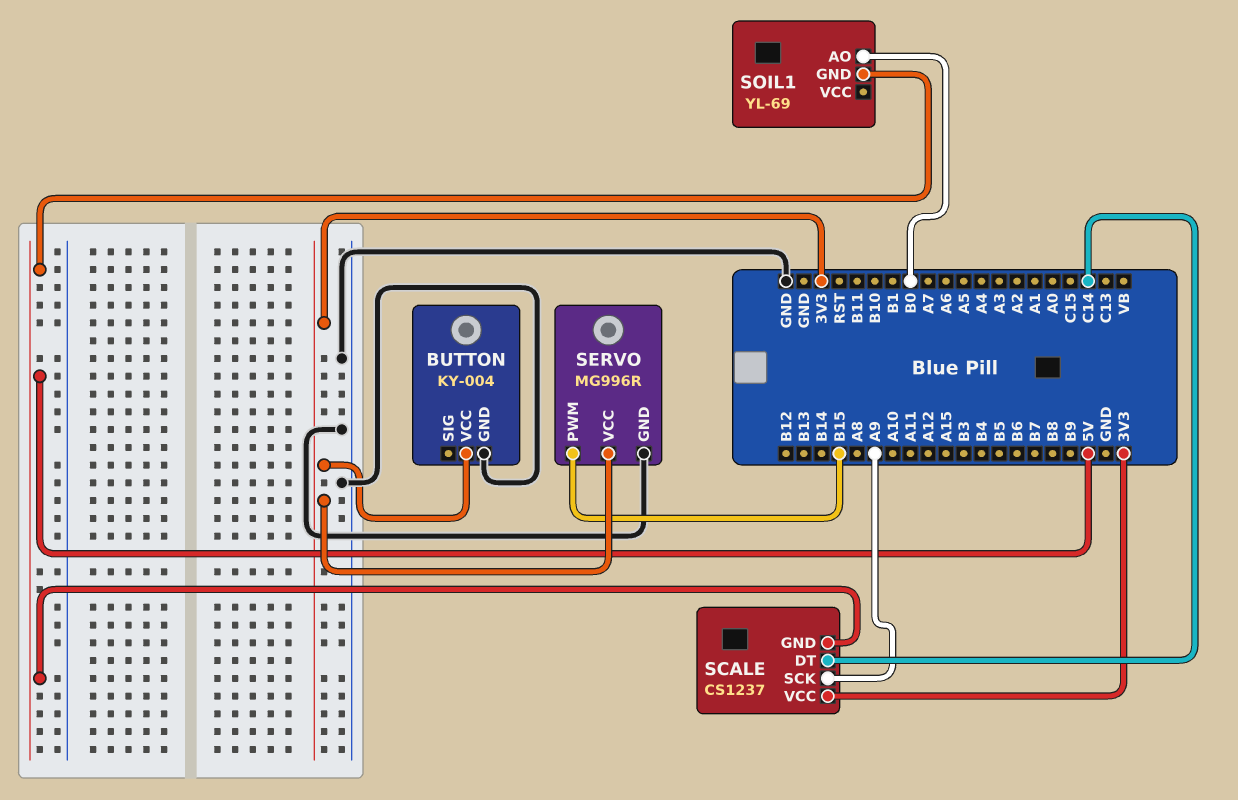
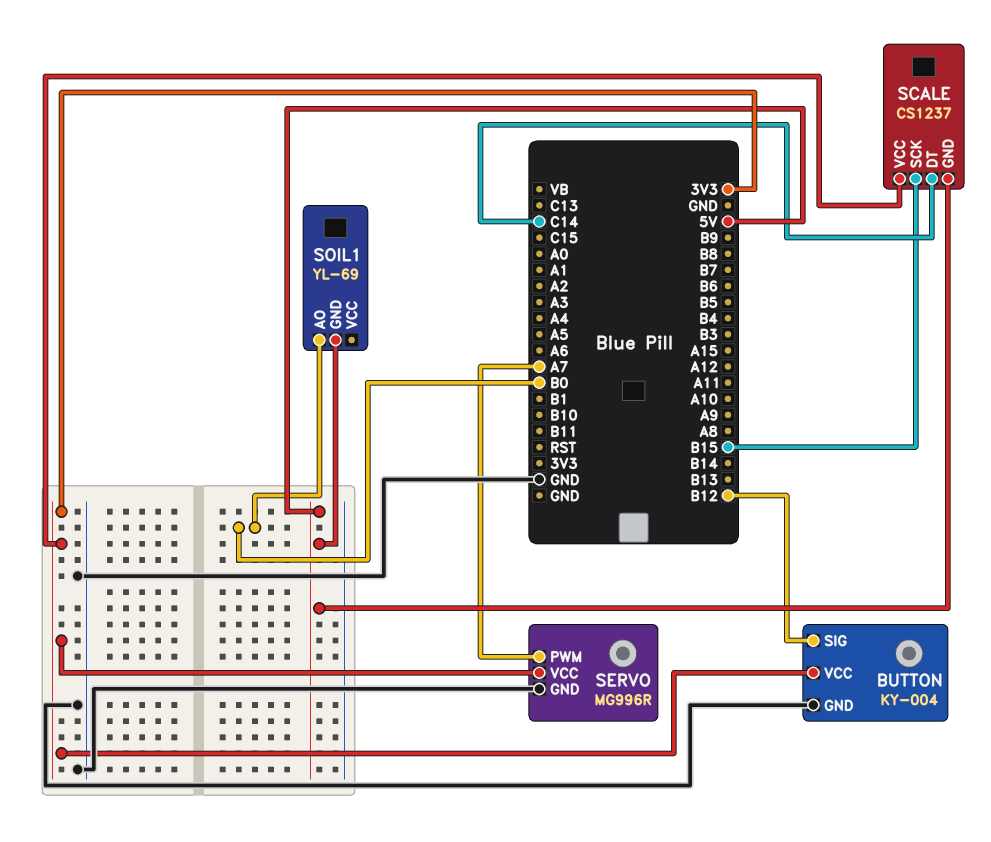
BUTTON pin SIG: none -> B12
SCALE pin SCK: A9 -> B15
SERVO pin PWM: B15 -> A7

